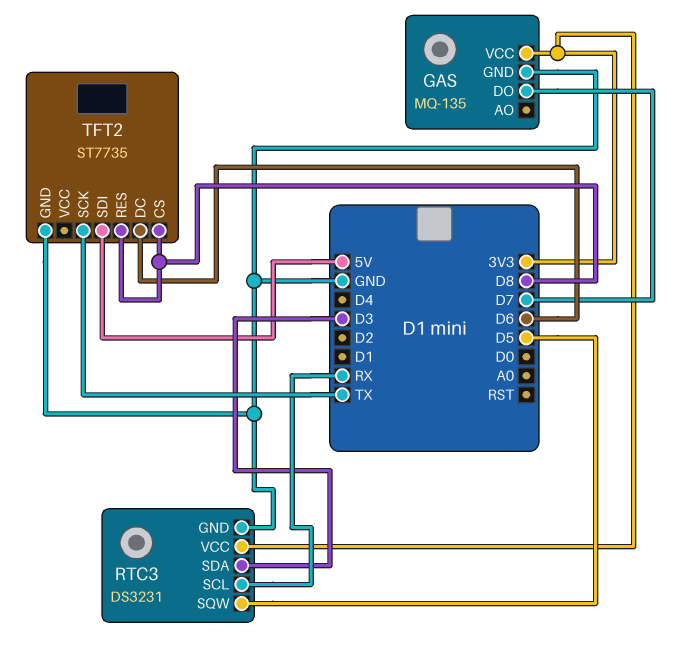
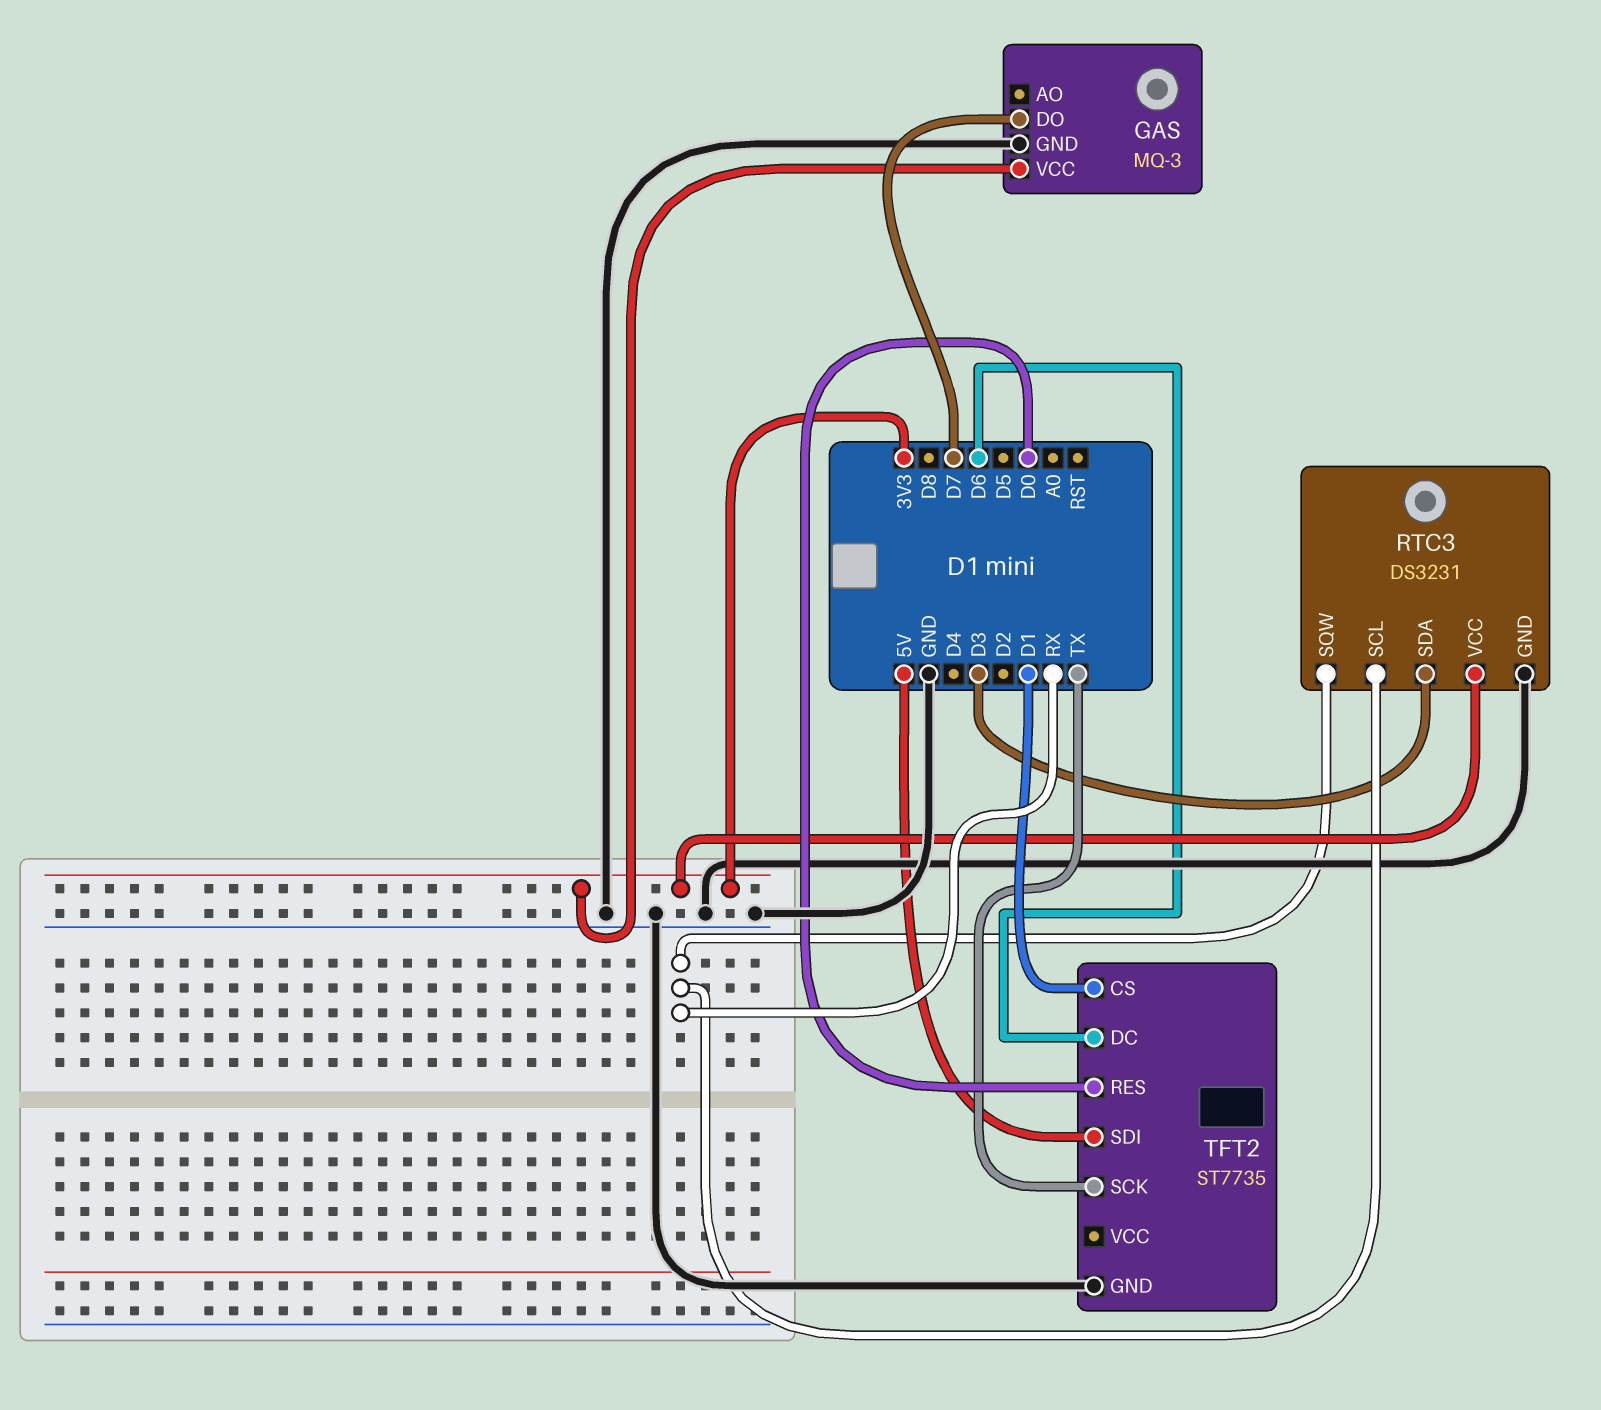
GAS: MQ-135 -> MQ-3
RTC3 pin SQW: D5 -> RX
TFT2 pin CS: D8 -> D1
TFT2 pin RES: D8 -> D0

